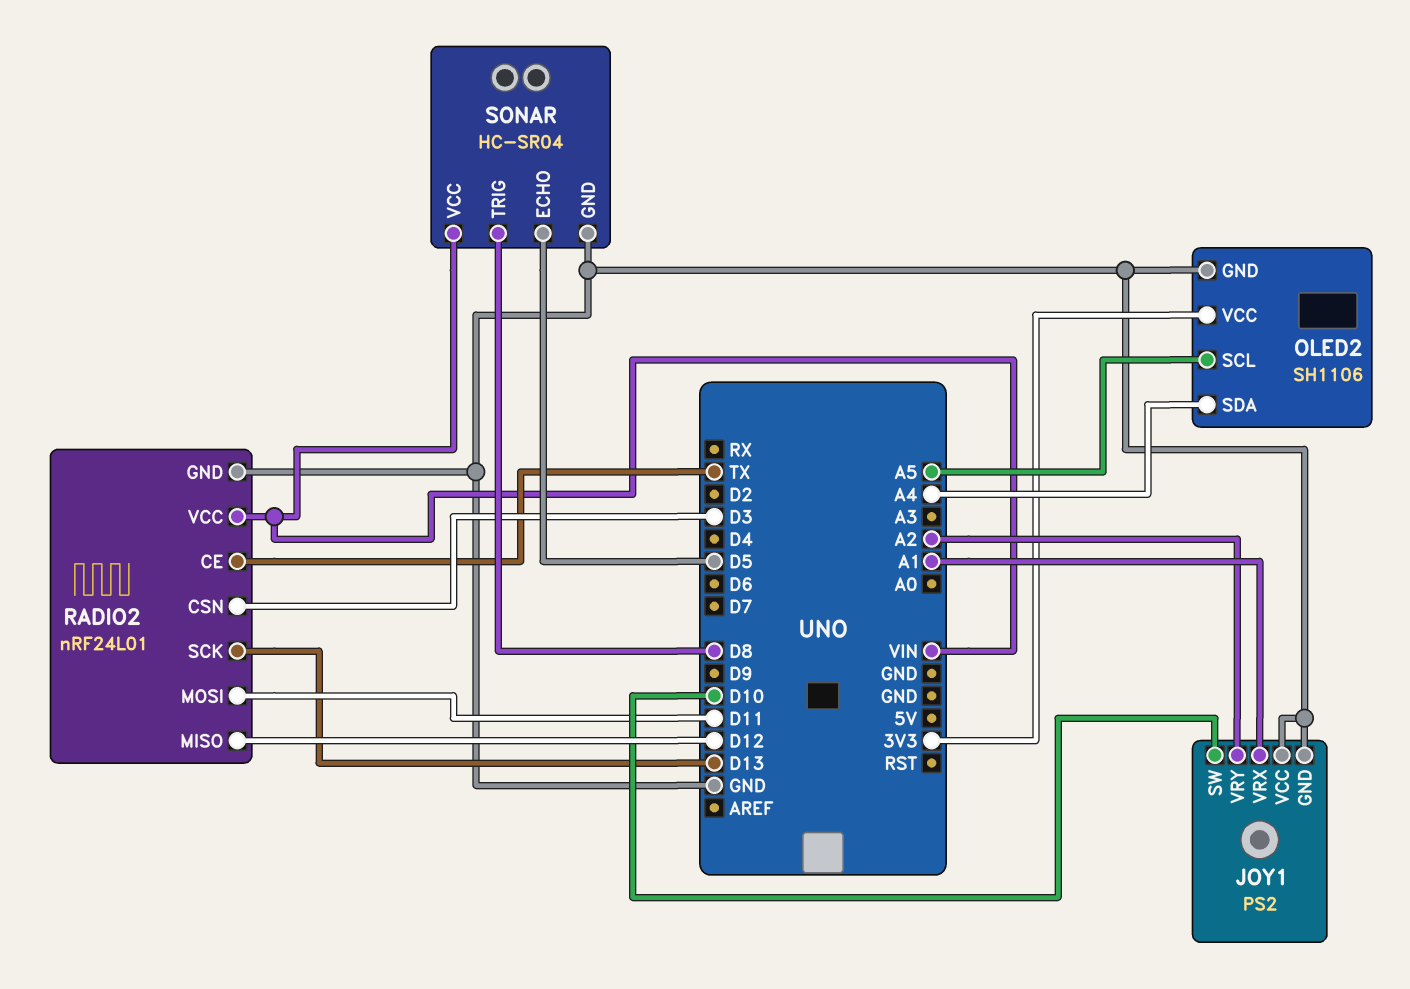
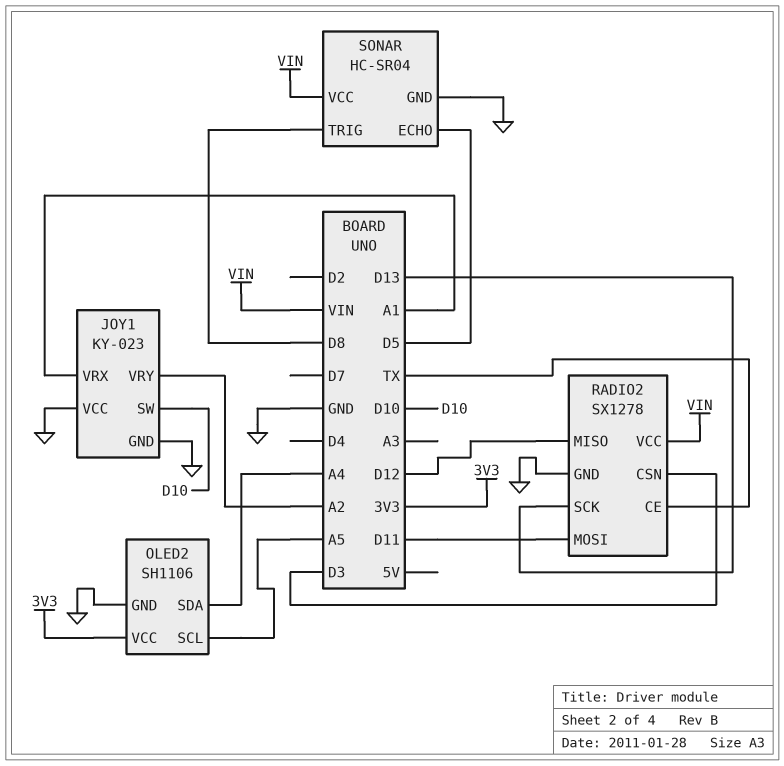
JOY1: PS2 -> KY-023
RADIO2: nRF24L01 -> SX1278

